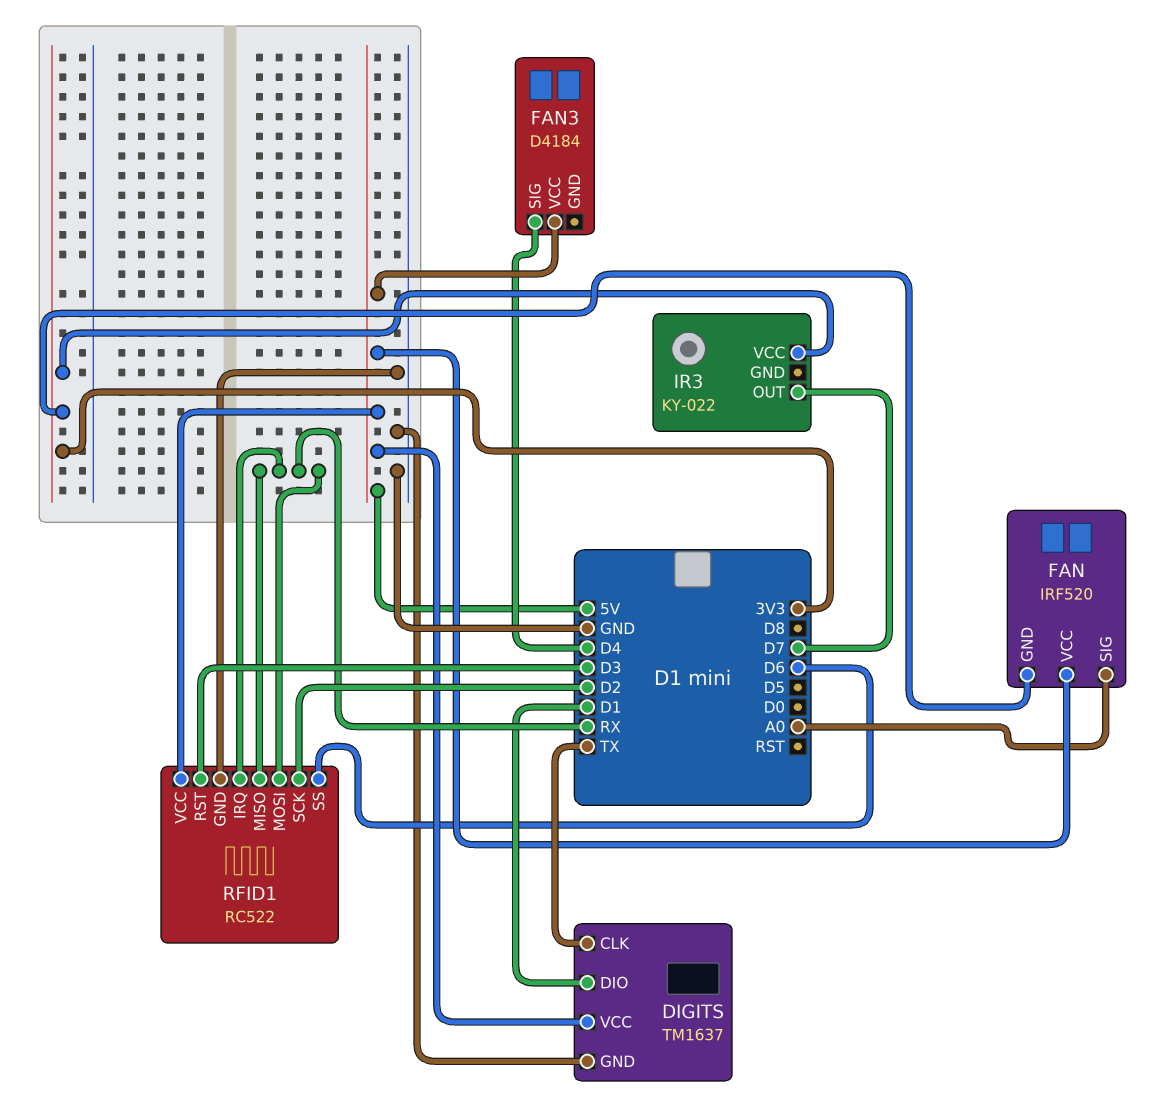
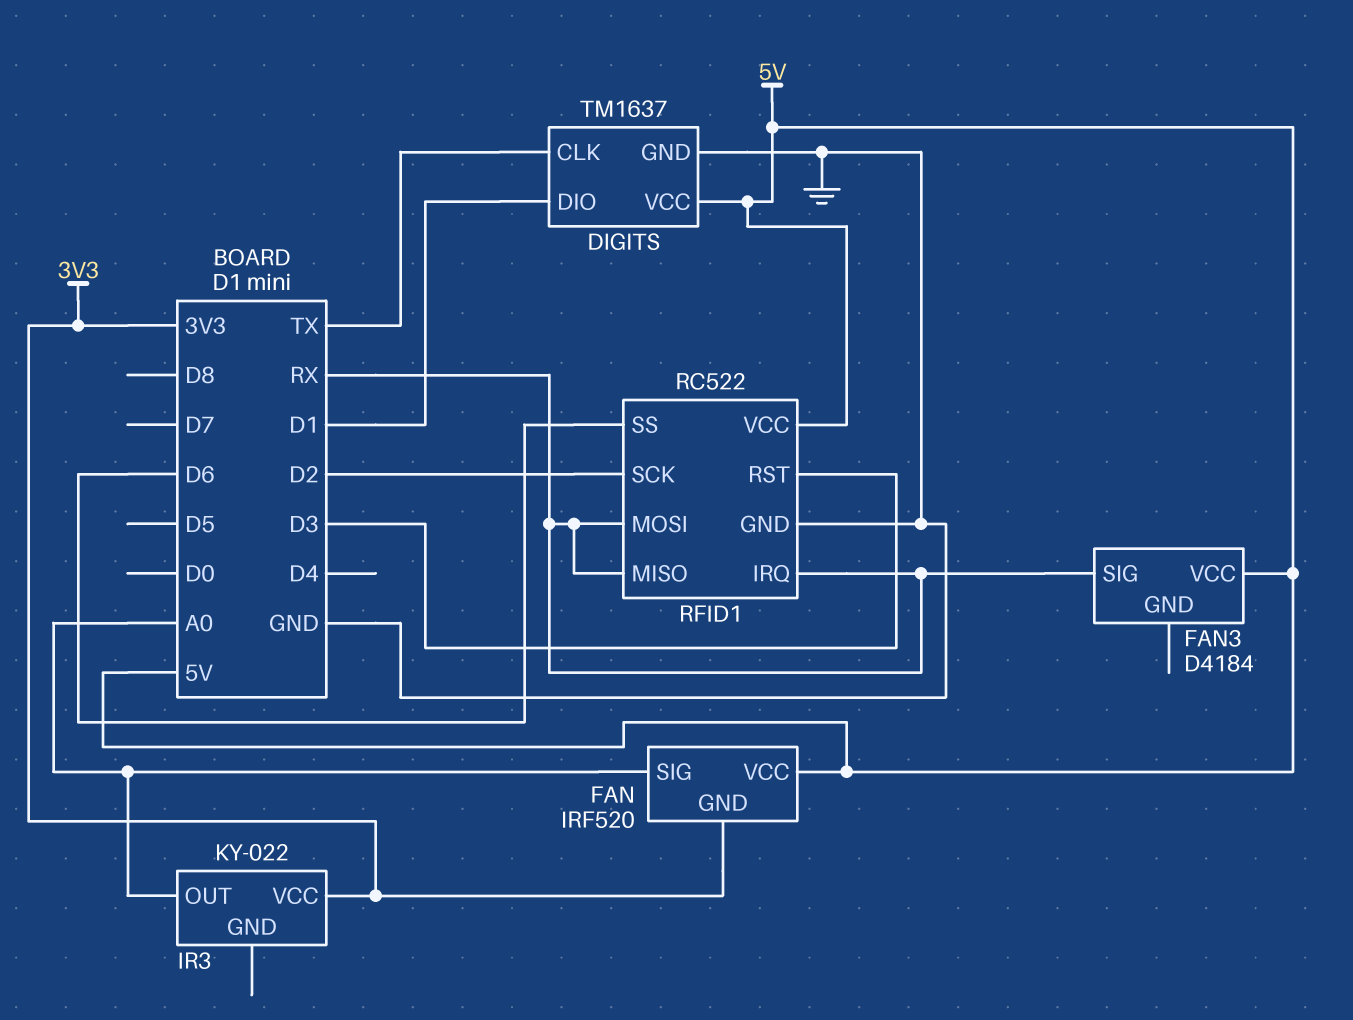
FAN3 pin SIG: D4 -> RX
IR3 pin OUT: D7 -> A0

